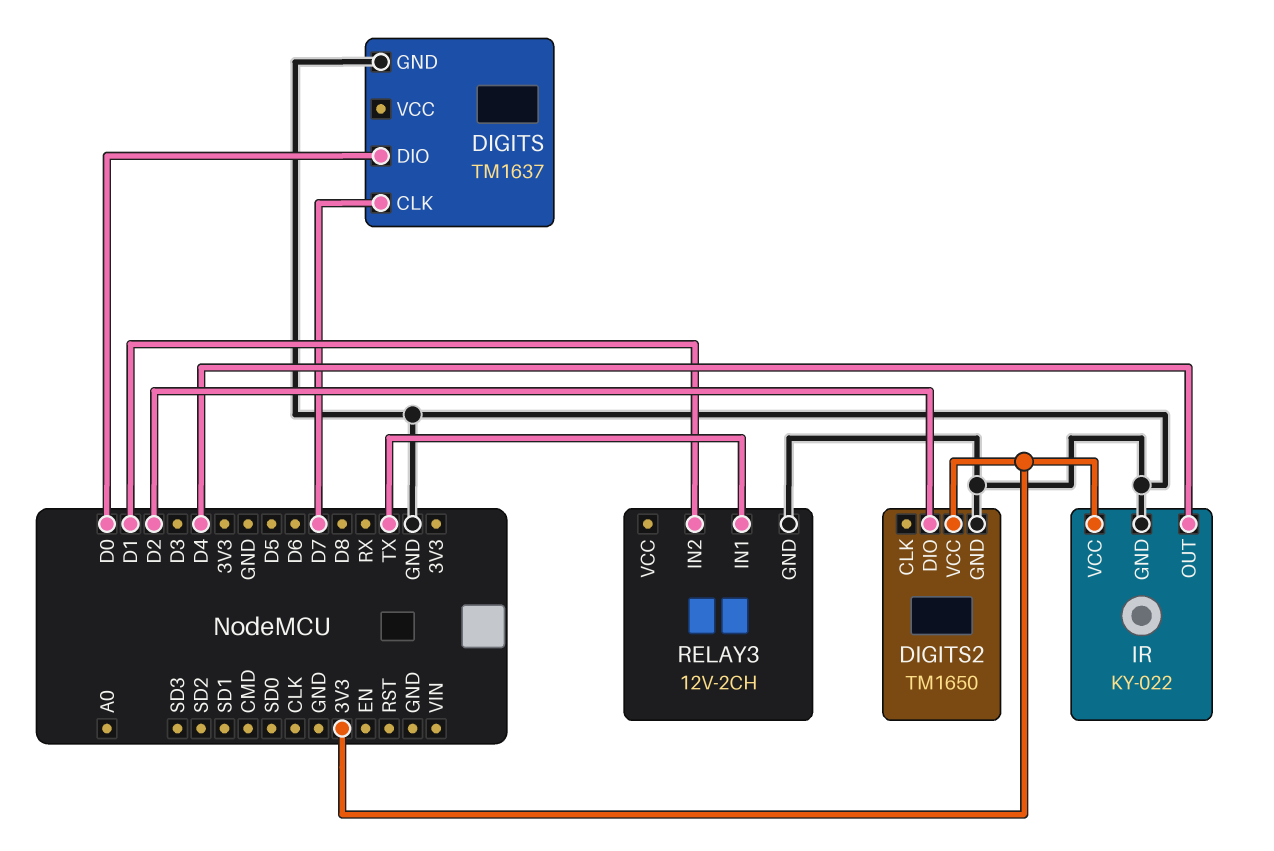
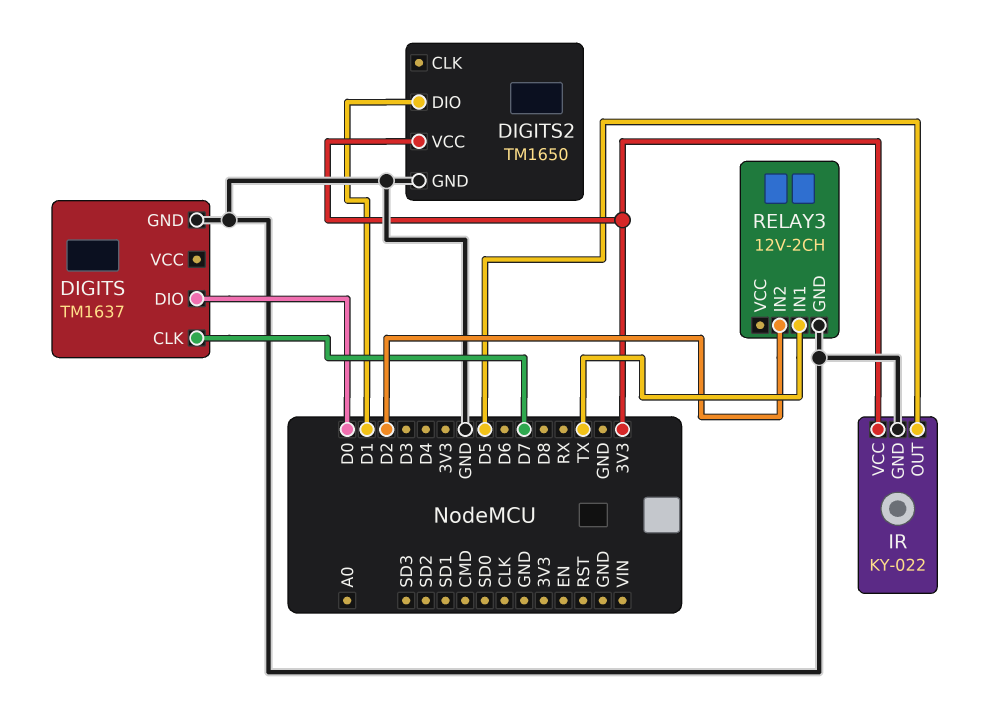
DIGITS2 pin DIO: D2 -> D1
IR pin OUT: D4 -> D5
RELAY3 pin IN2: D1 -> D2

